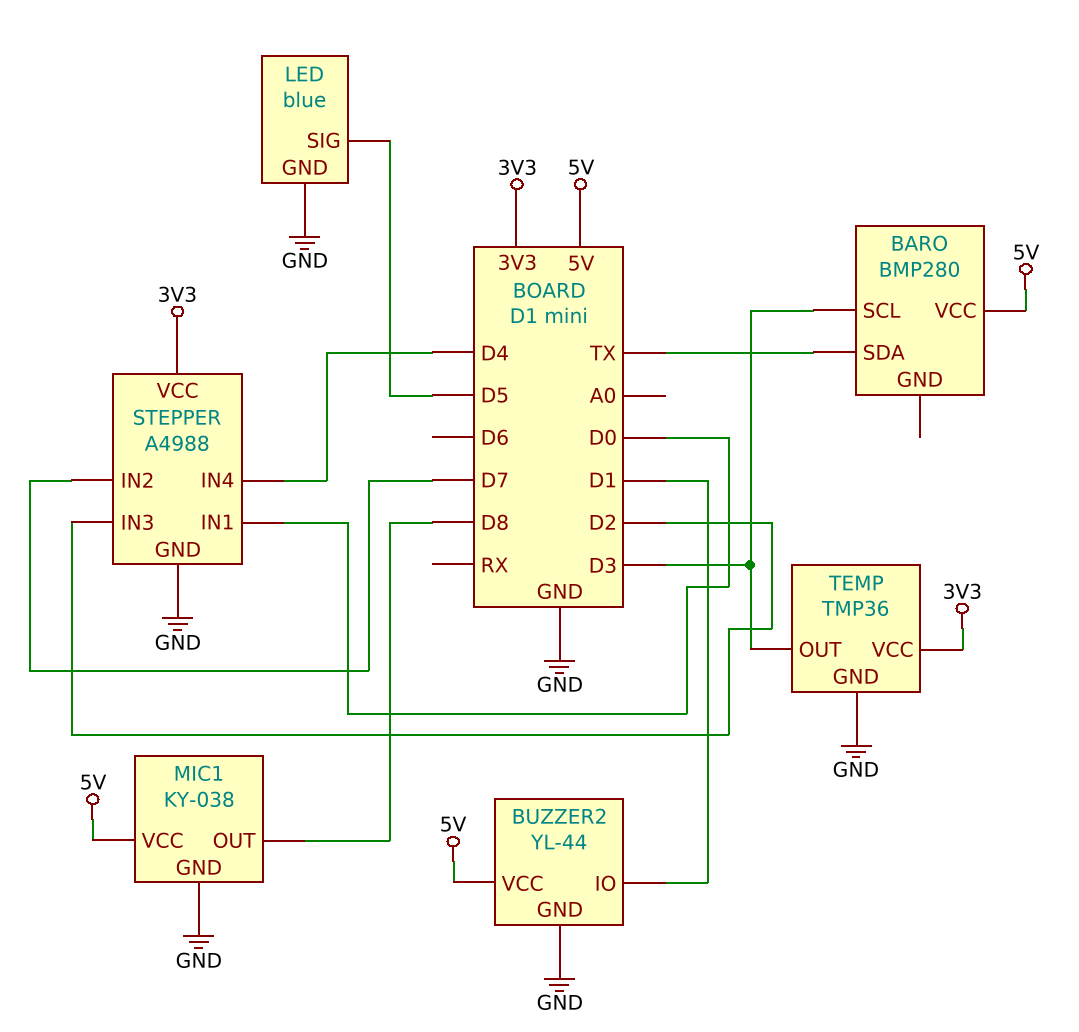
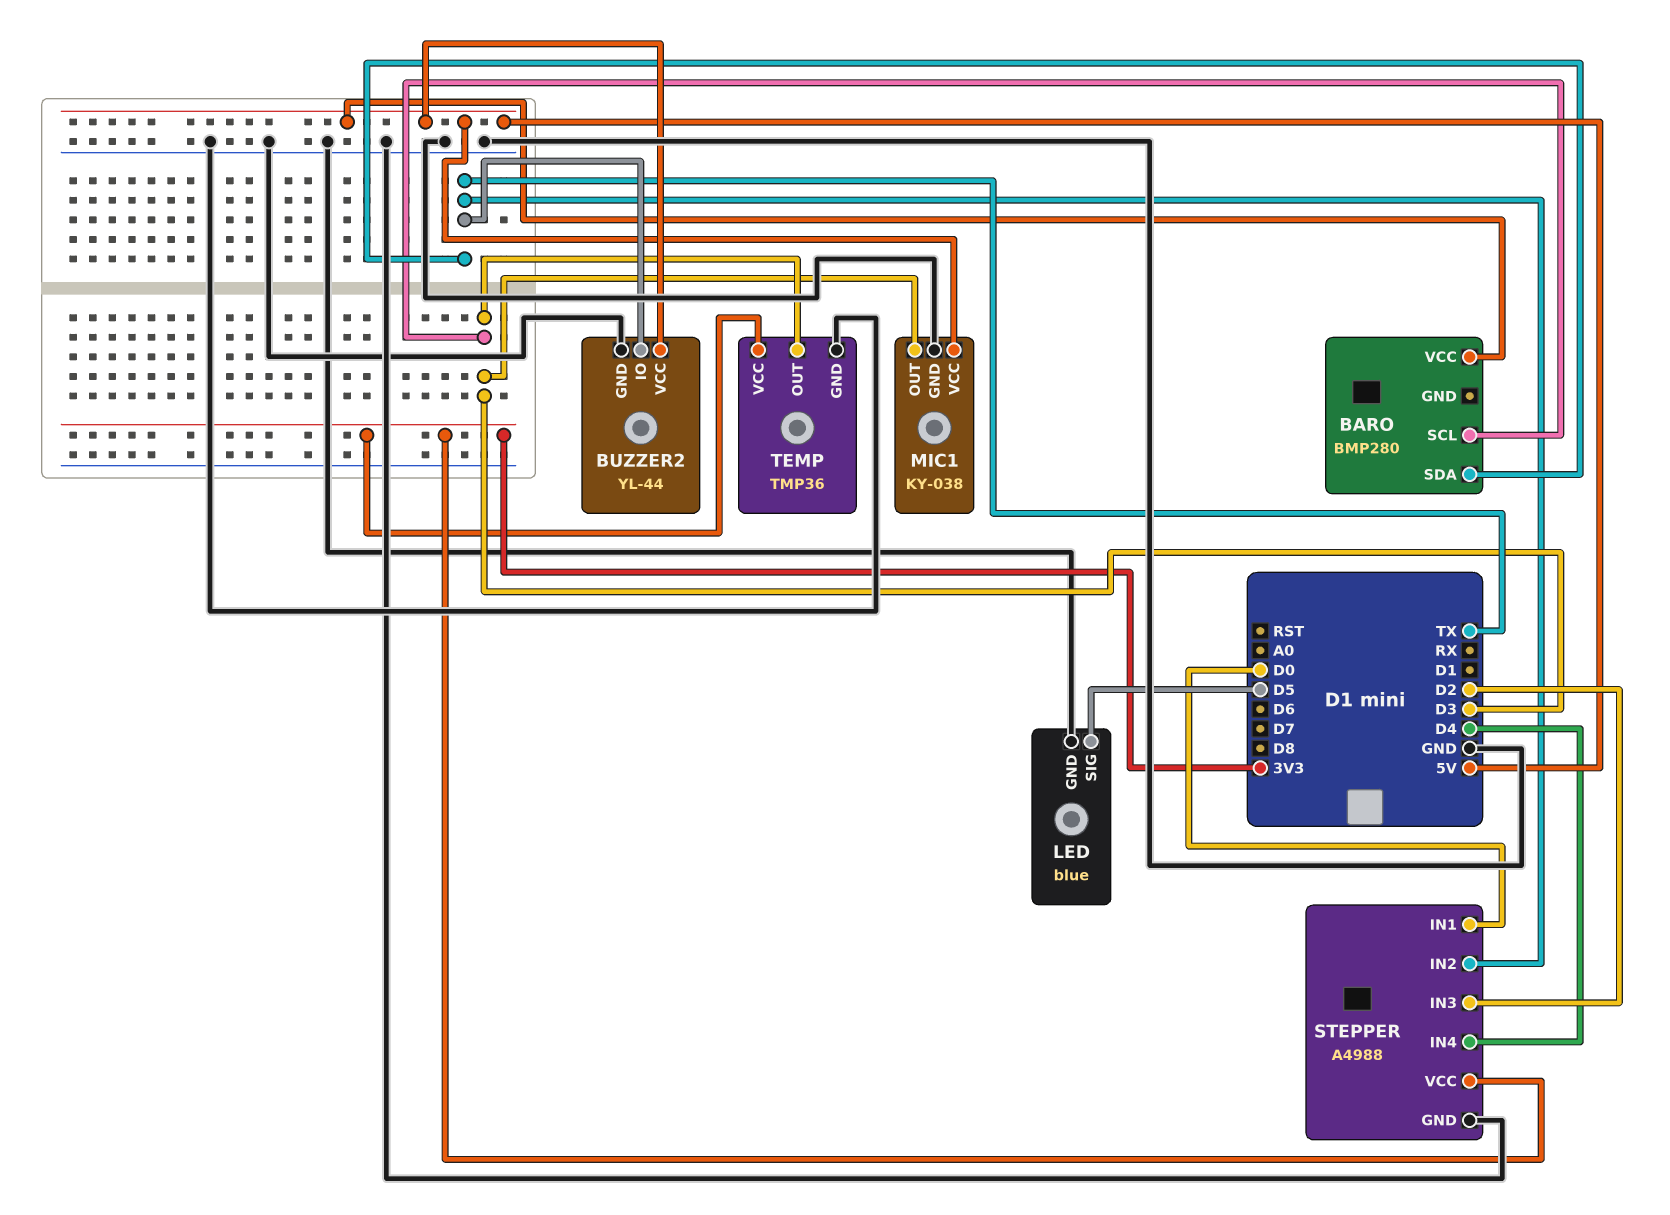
BUZZER2 pin IO: D1 -> TX
MIC1 pin OUT: D8 -> D3
STEPPER pin IN2: D7 -> TX

